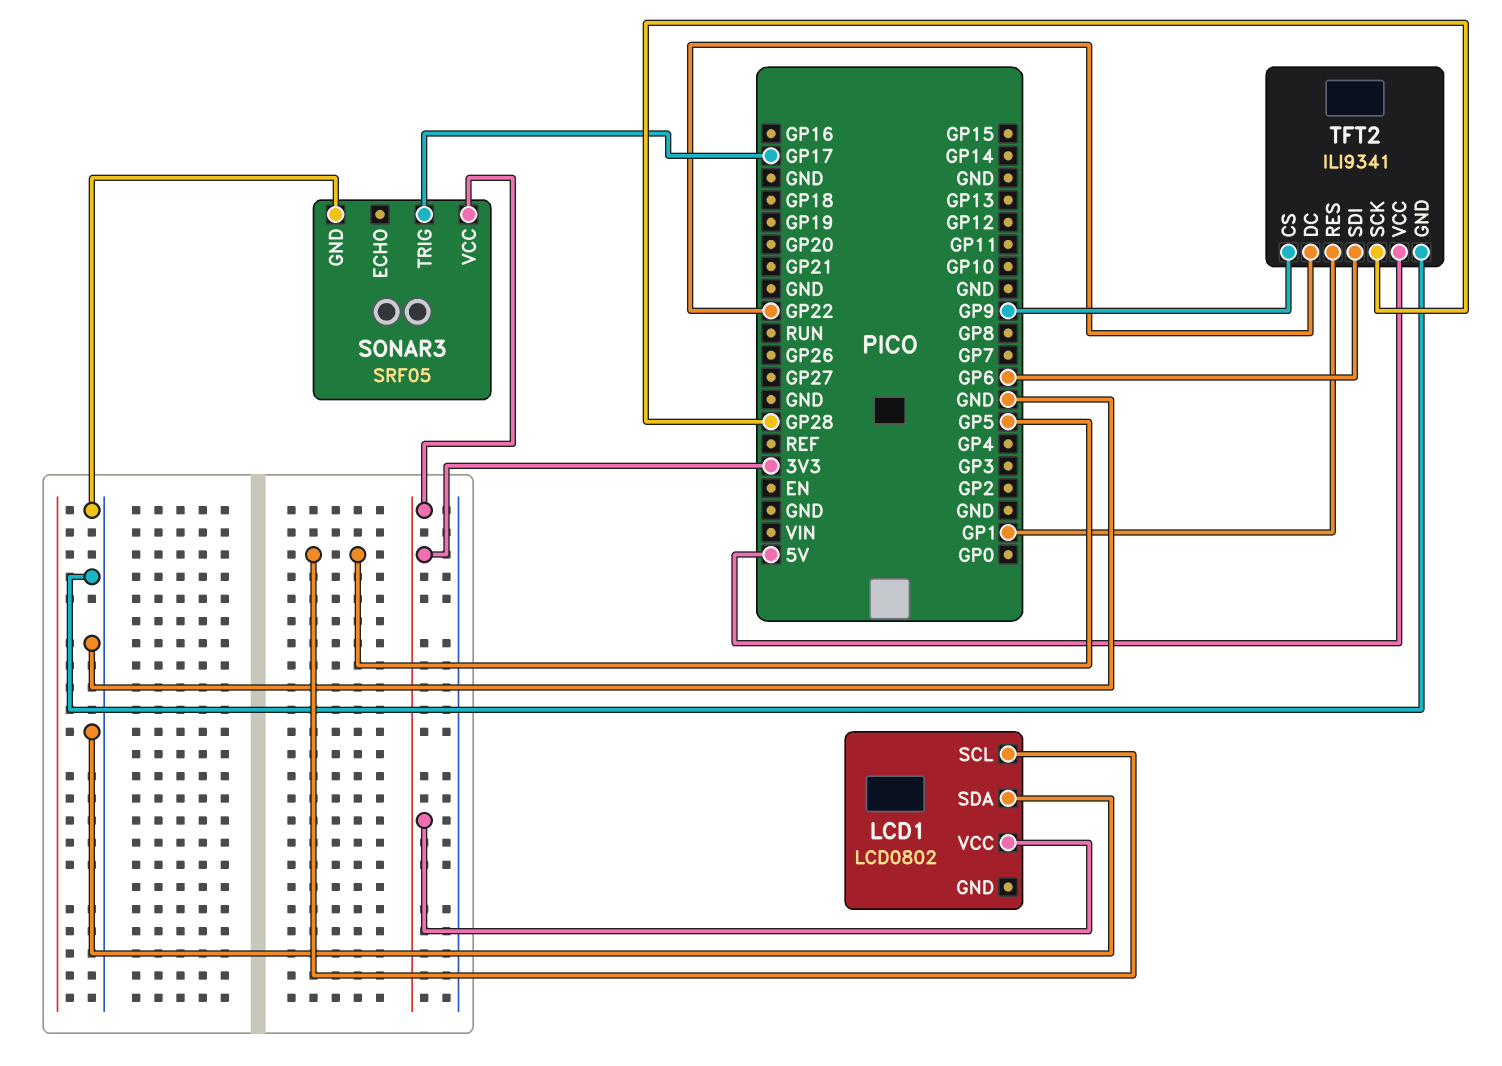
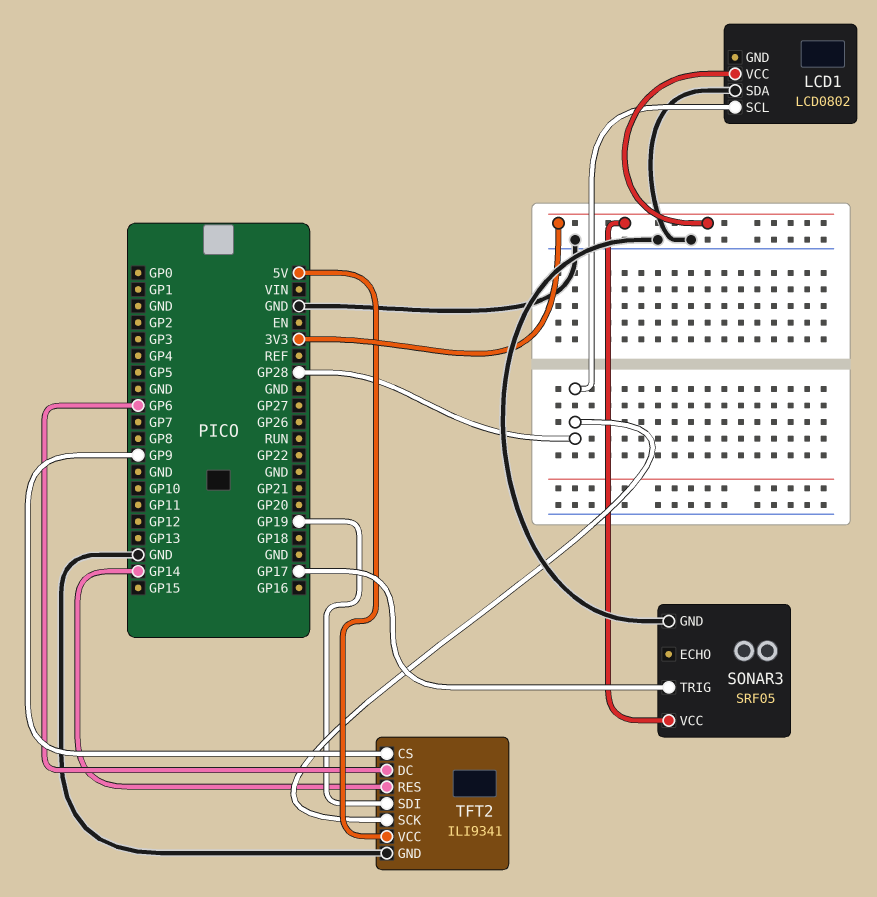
LCD1 pin SCL: GP5 -> GP28
TFT2 pin DC: GP22 -> GP6
TFT2 pin RES: GP1 -> GP14
TFT2 pin SDI: GP6 -> GP19

